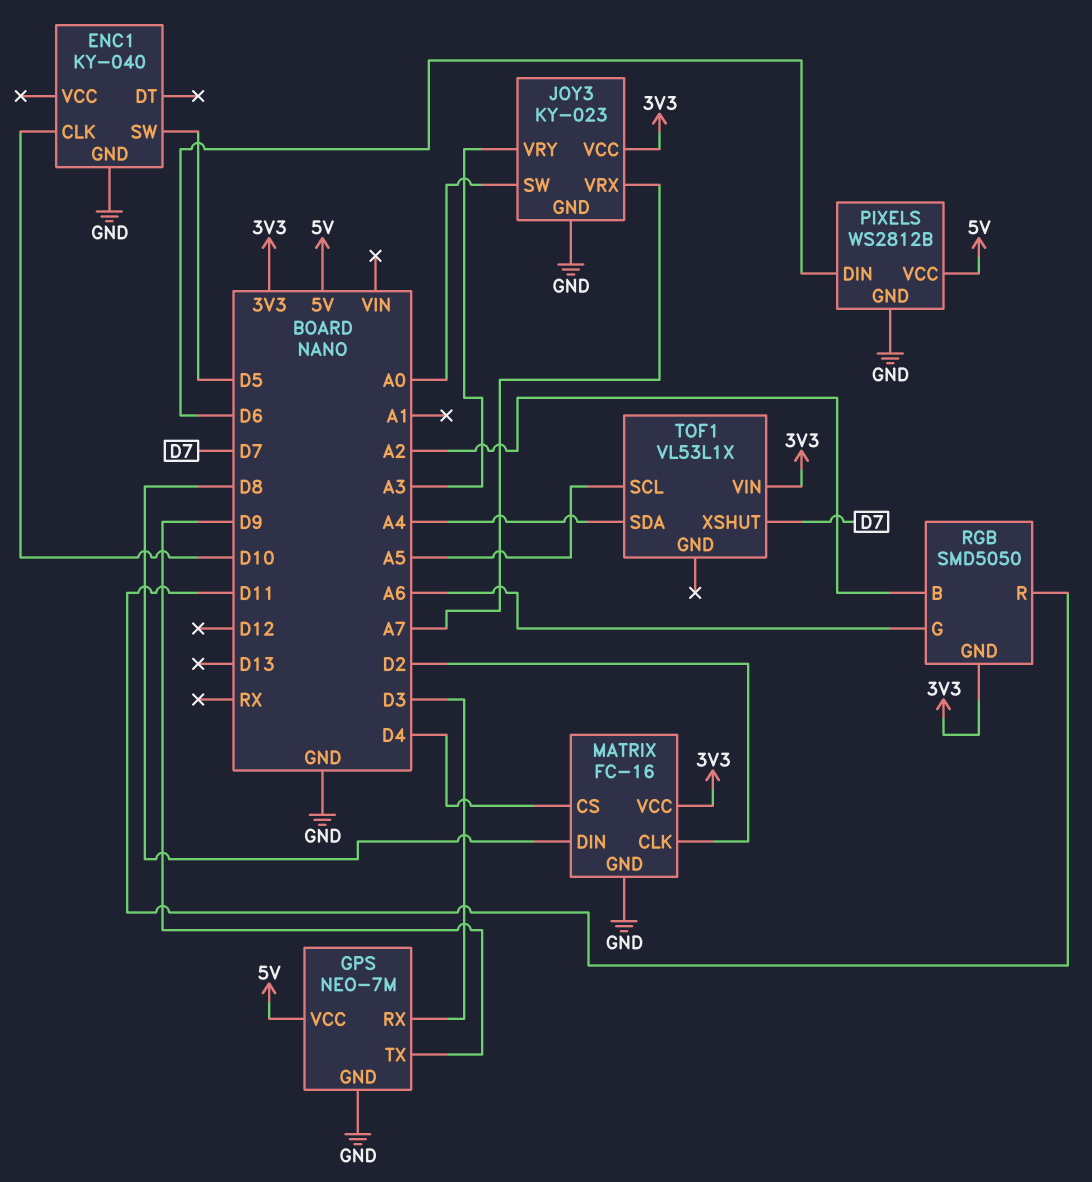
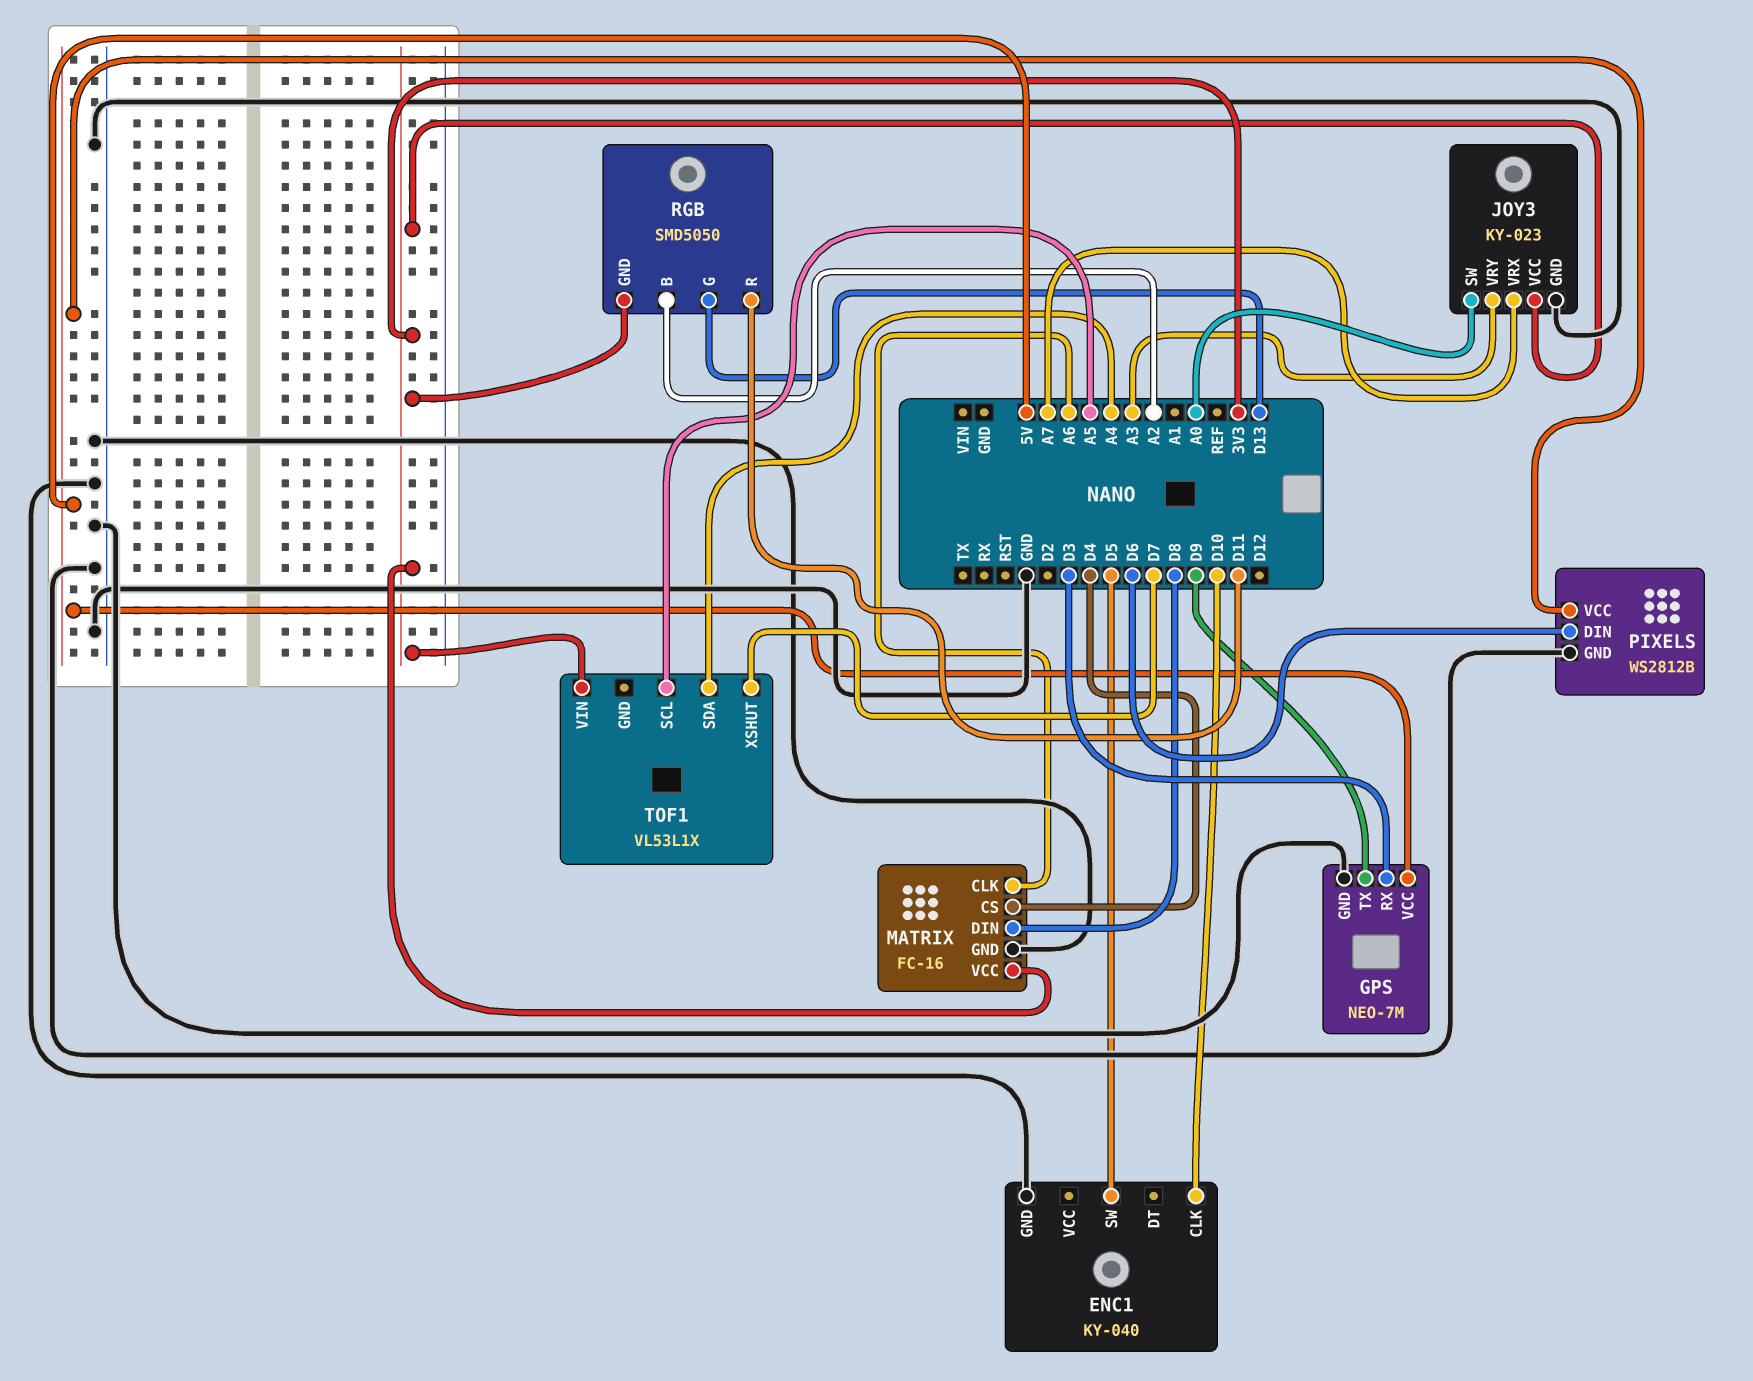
MATRIX pin CLK: D2 -> A6
RGB pin G: A6 -> D13

